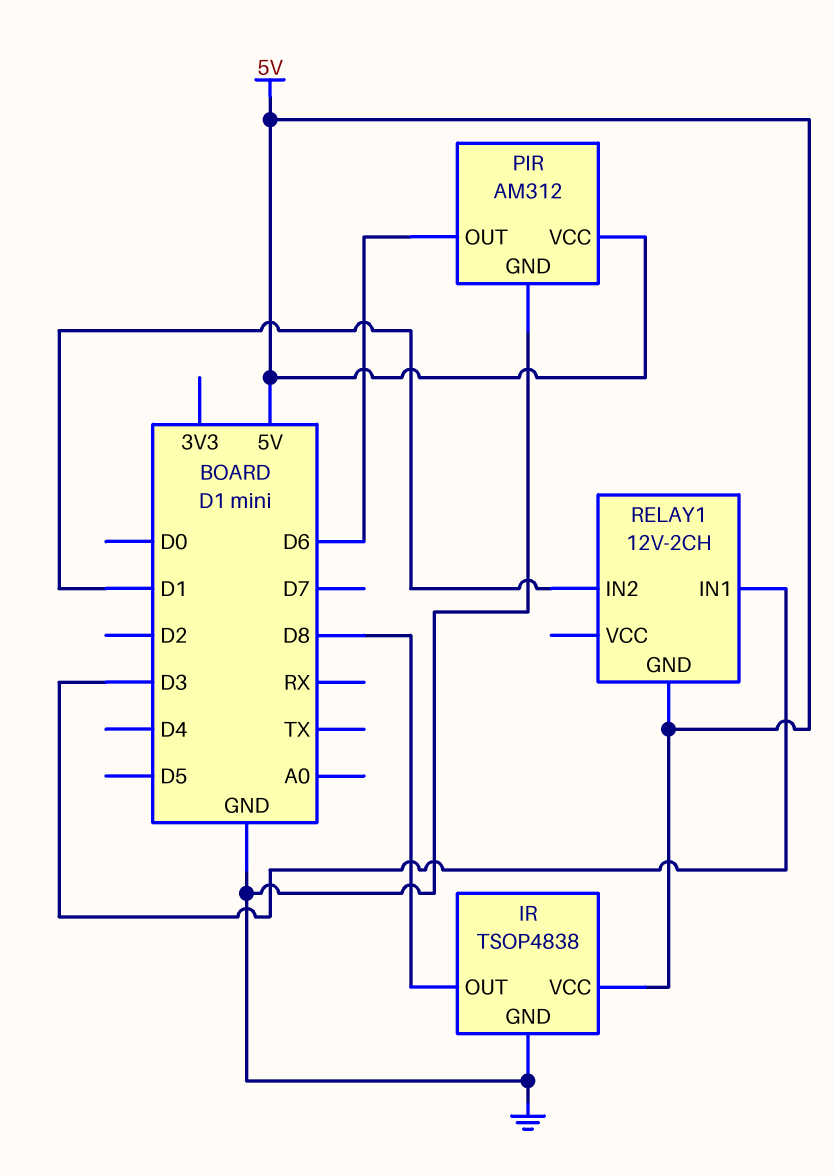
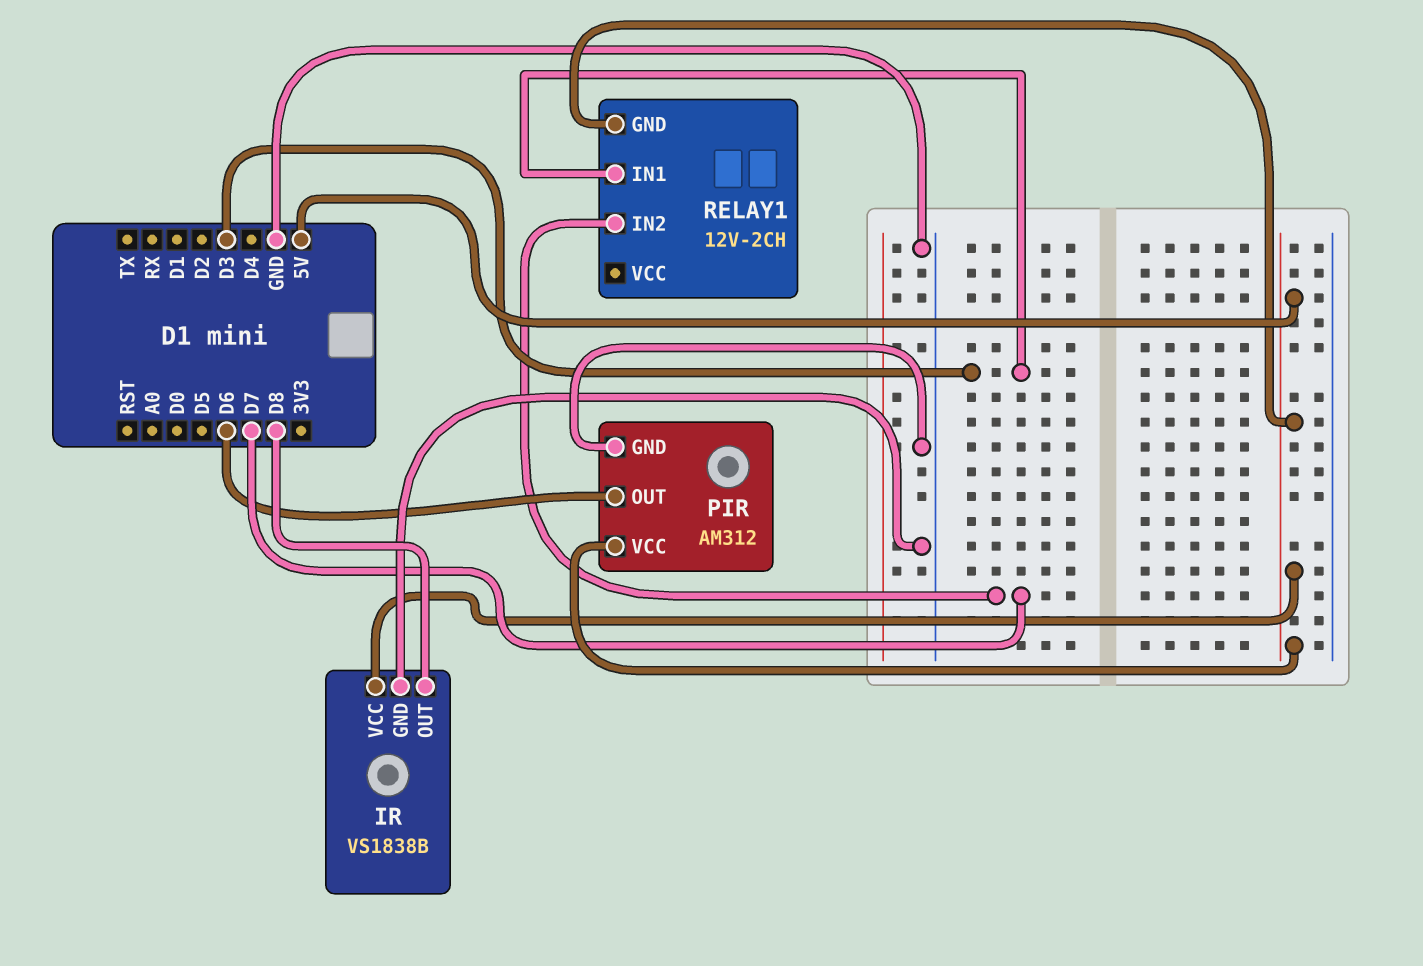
IR: TSOP4838 -> VS1838B
RELAY1 pin IN2: D1 -> D7

